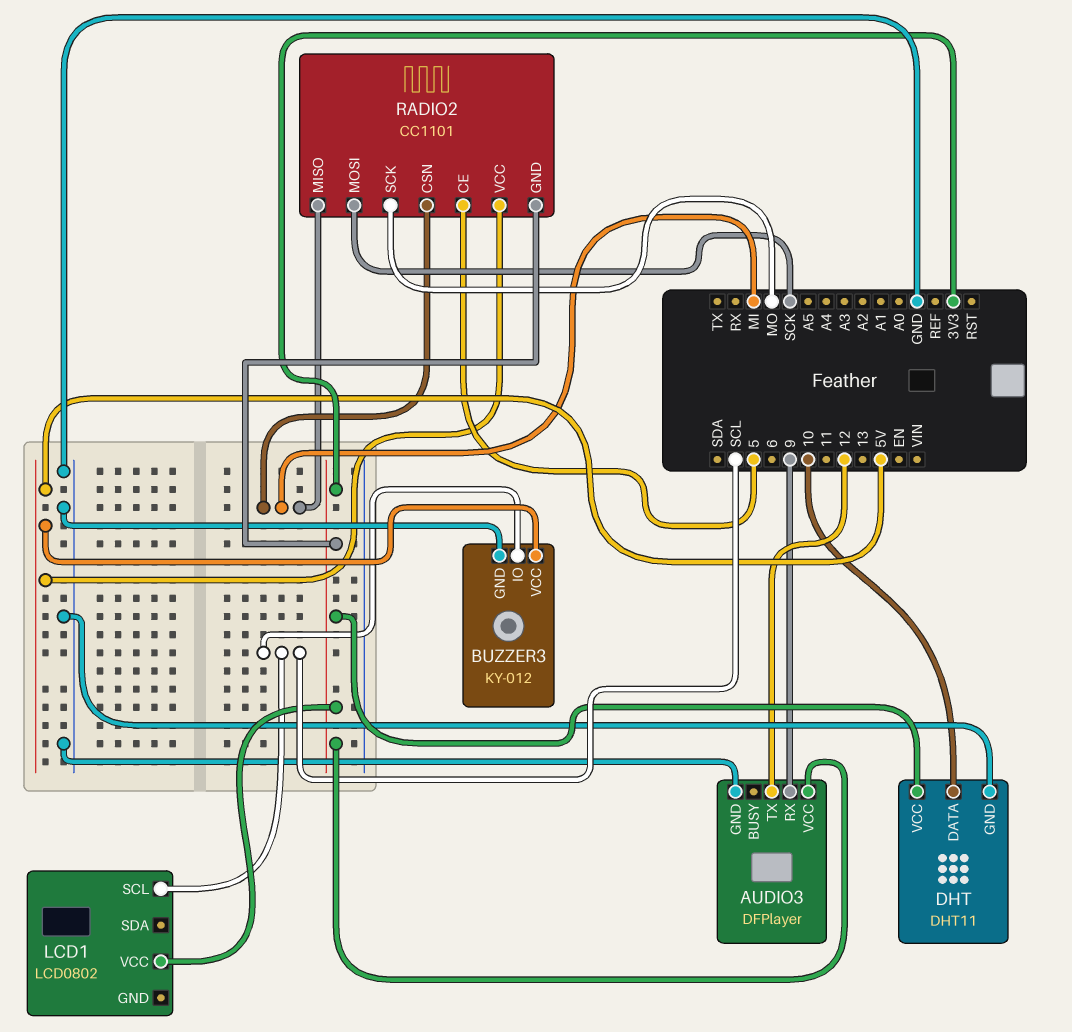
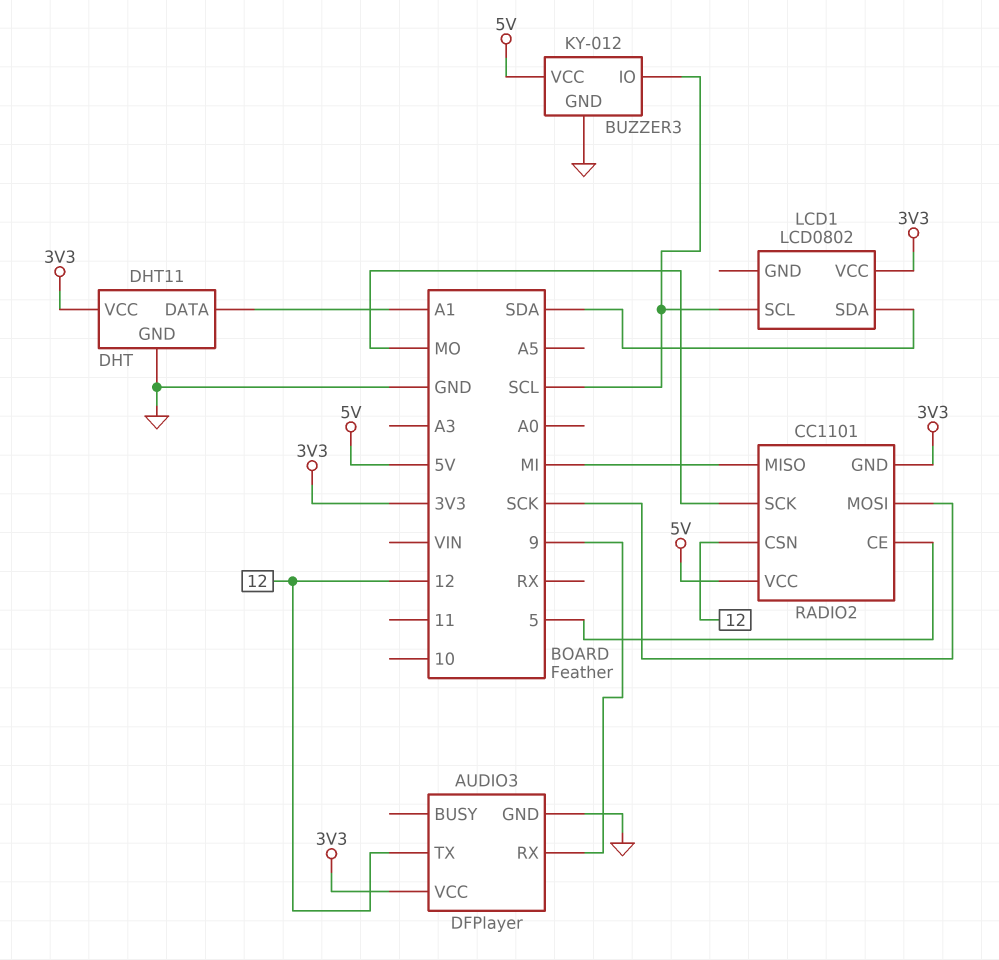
DHT pin DATA: 10 -> A1
LCD1 pin SDA: none -> SDA
RADIO2 pin CSN: MI -> 12

